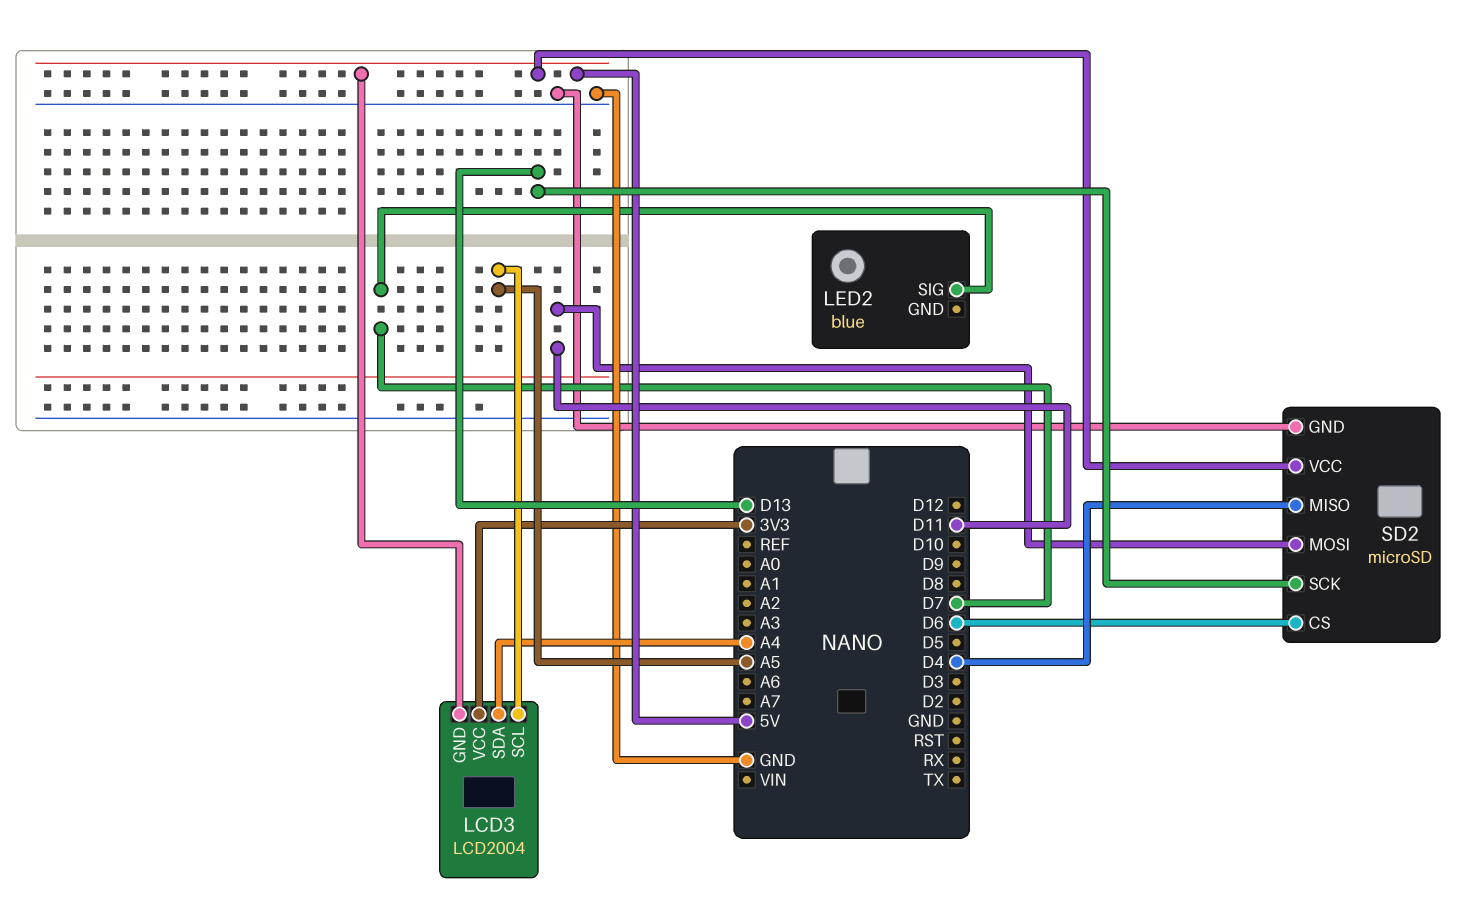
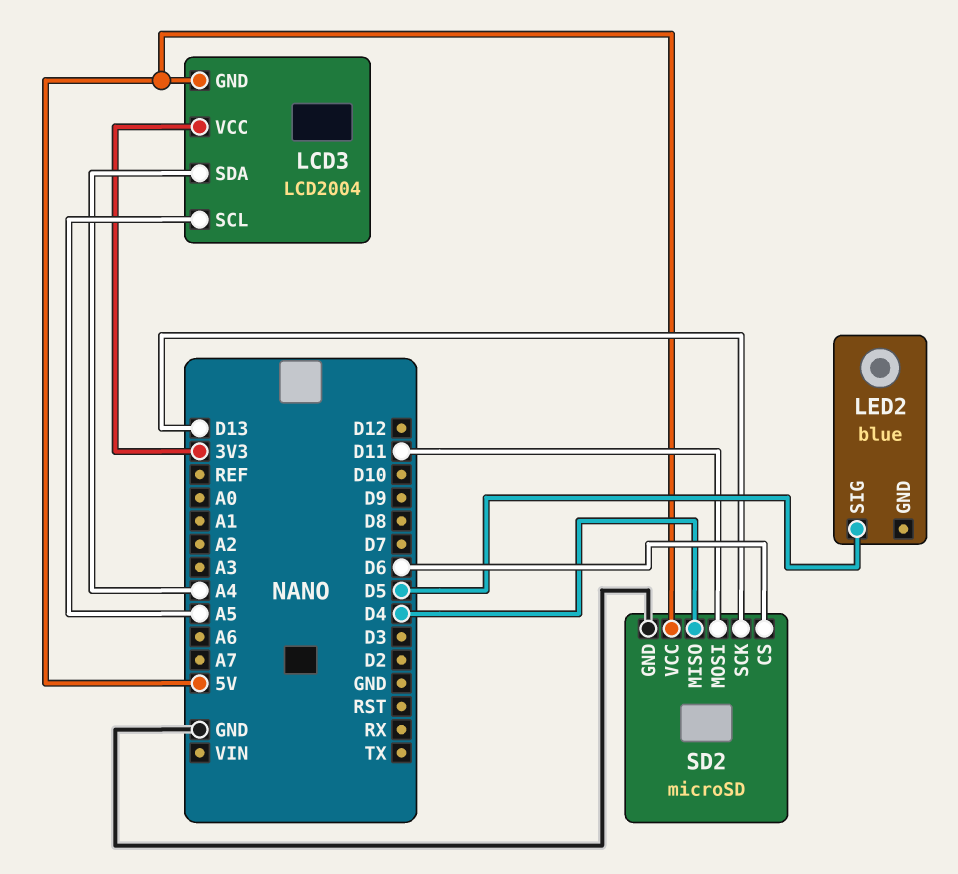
LED2 pin SIG: D7 -> D5

